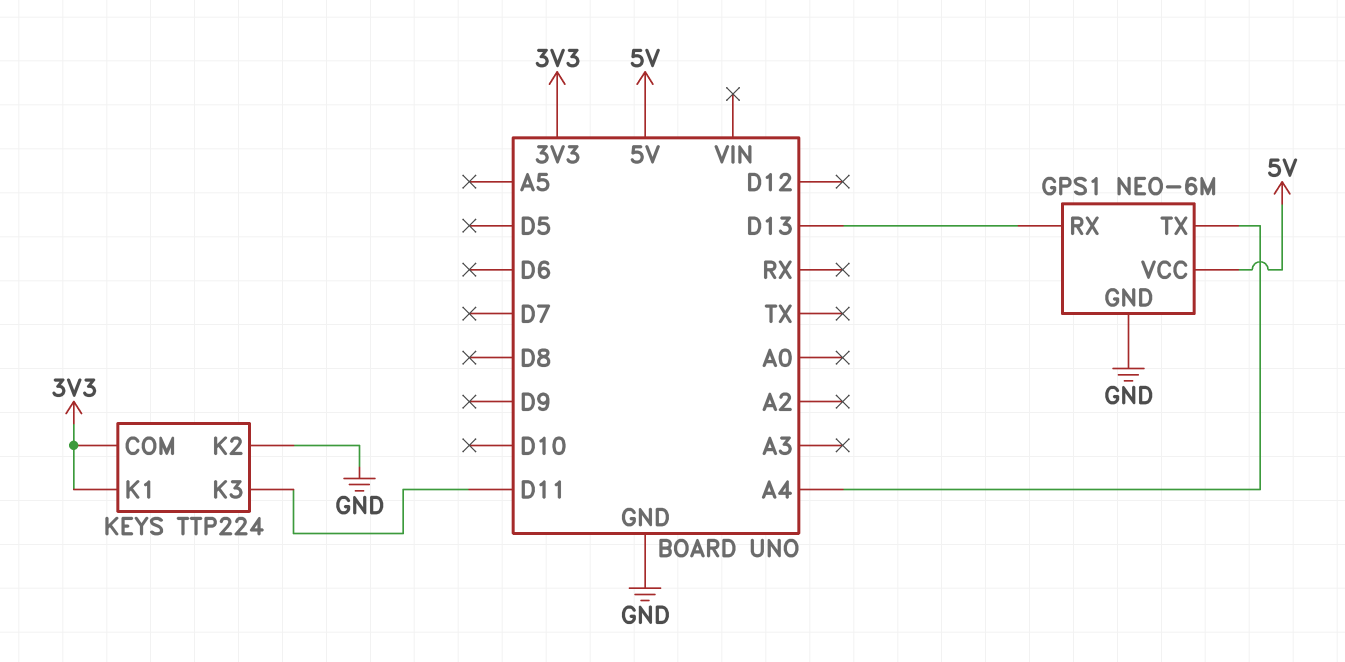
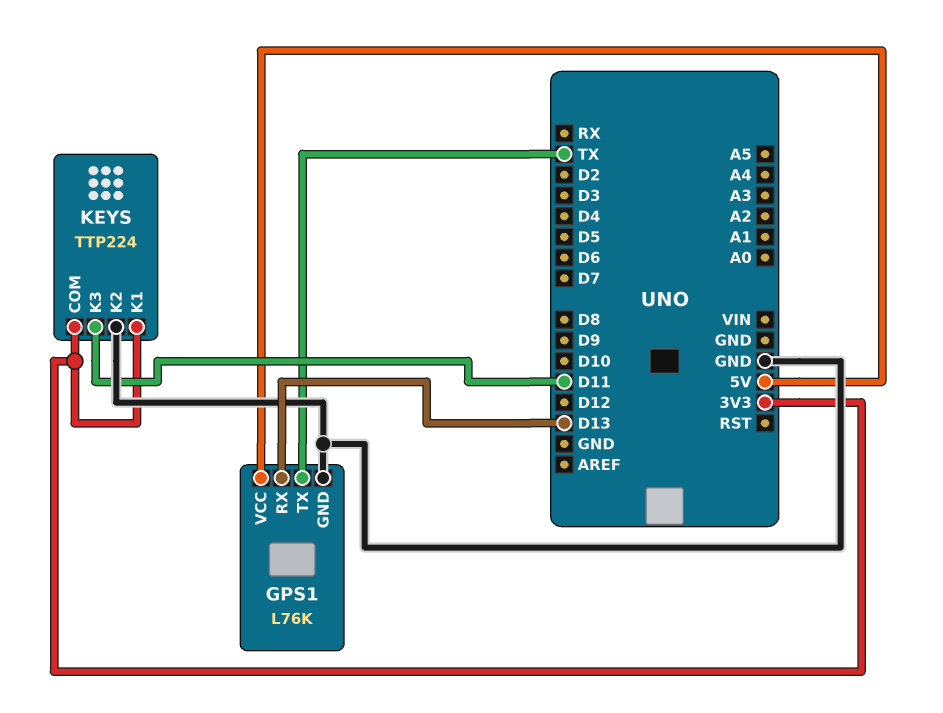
GPS1: NEO-6M -> L76K
GPS1 pin TX: A4 -> TX

